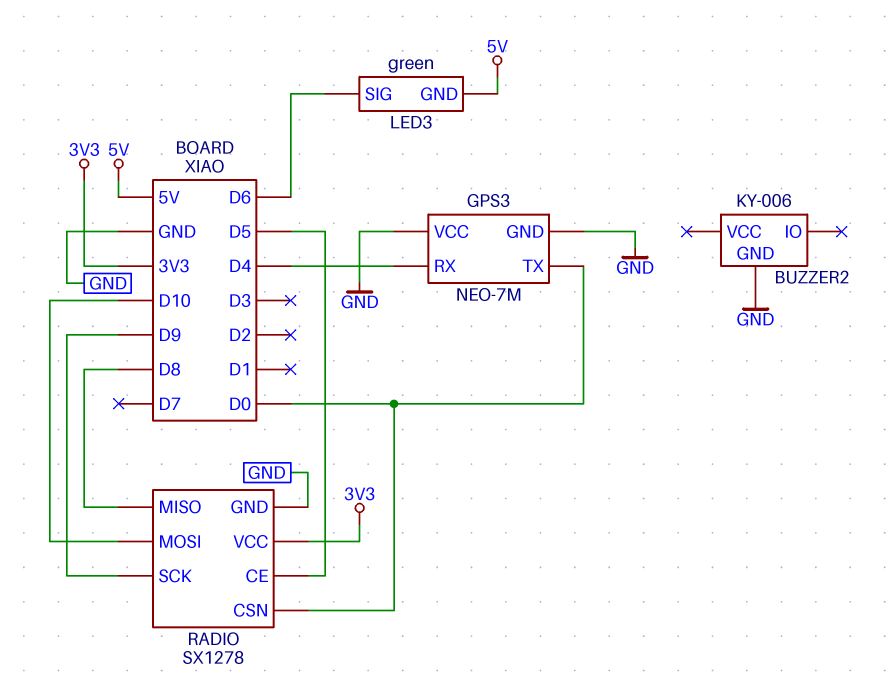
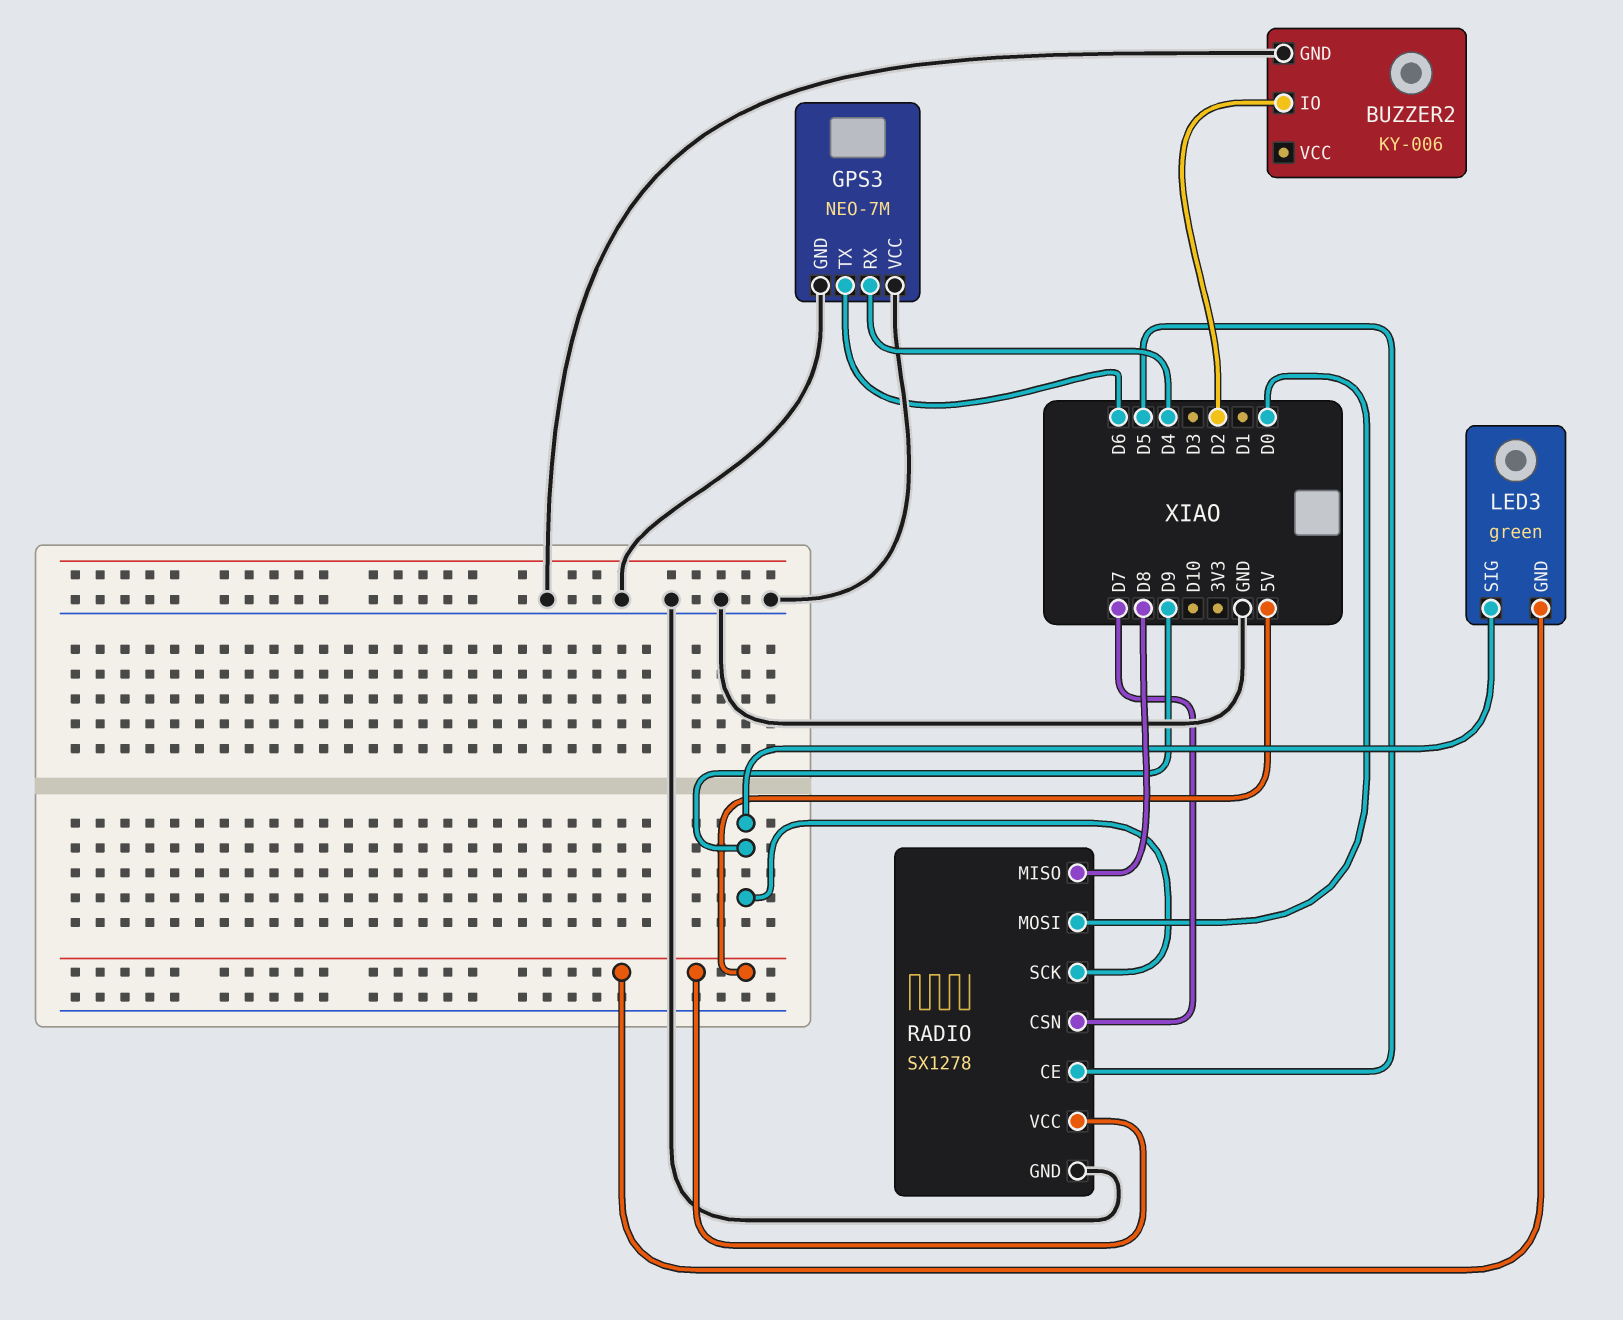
BUZZER2 pin IO: none -> D2
GPS3 pin TX: D0 -> D6
LED3 pin SIG: D6 -> D9
RADIO pin CSN: D0 -> D7
RADIO pin MOSI: D10 -> D0
RADIO pin VCC: 3V3 -> 5V

